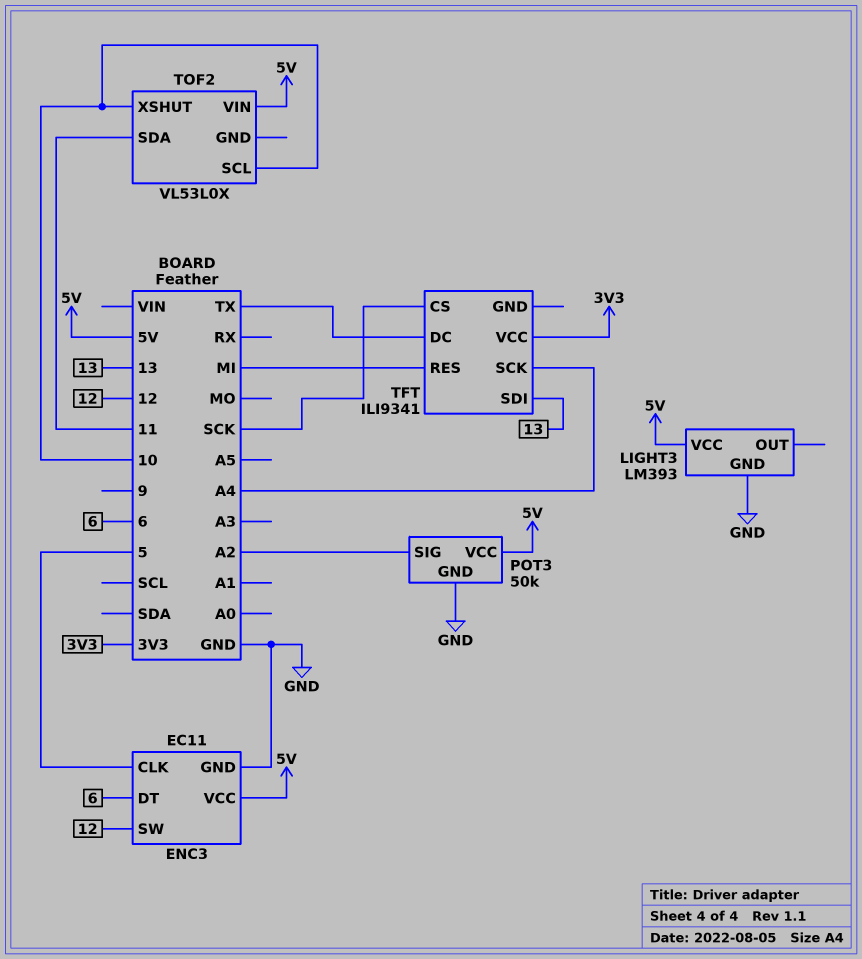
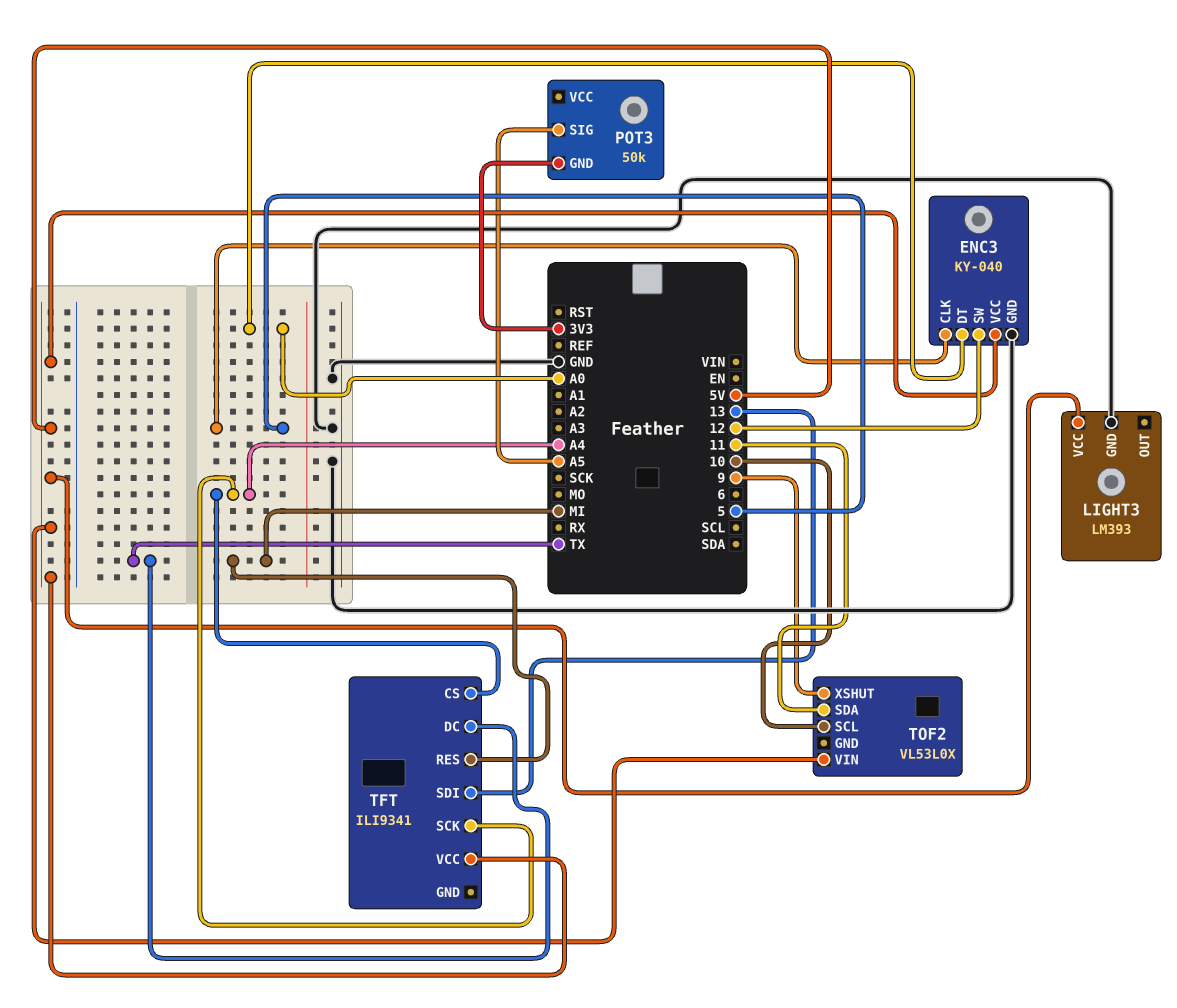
ENC3: EC11 -> KY-040
ENC3 pin DT: 6 -> A0
POT3 pin GND: GND -> 3V3
POT3 pin SIG: A2 -> A5
POT3 pin VCC: 5V -> none
TFT pin CS: SCK -> A4
TFT pin VCC: 3V3 -> 5V
TOF2 pin XSHUT: 10 -> 9

